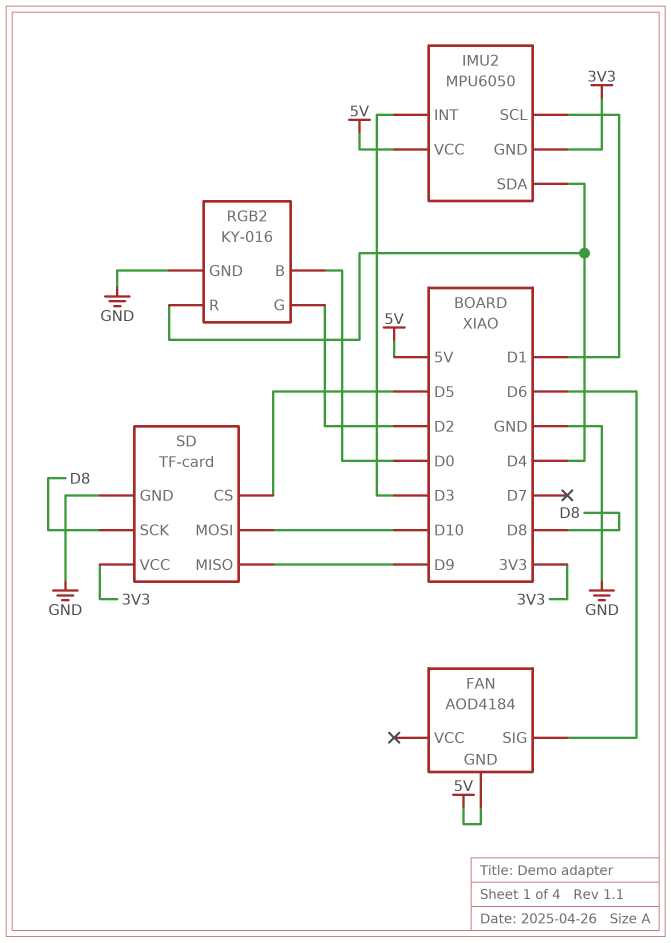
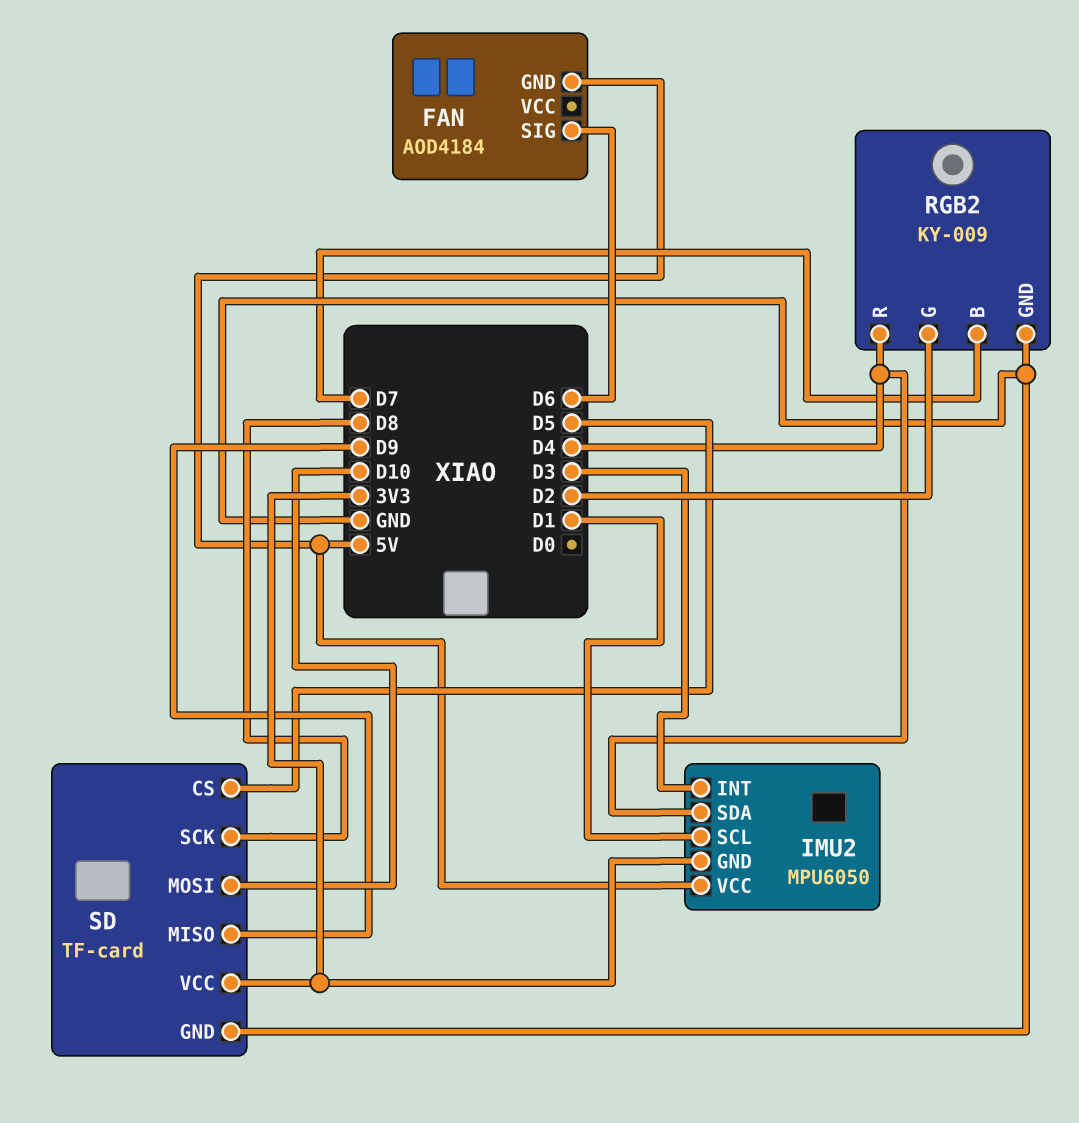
RGB2: KY-016 -> KY-009
RGB2 pin B: D0 -> D7

